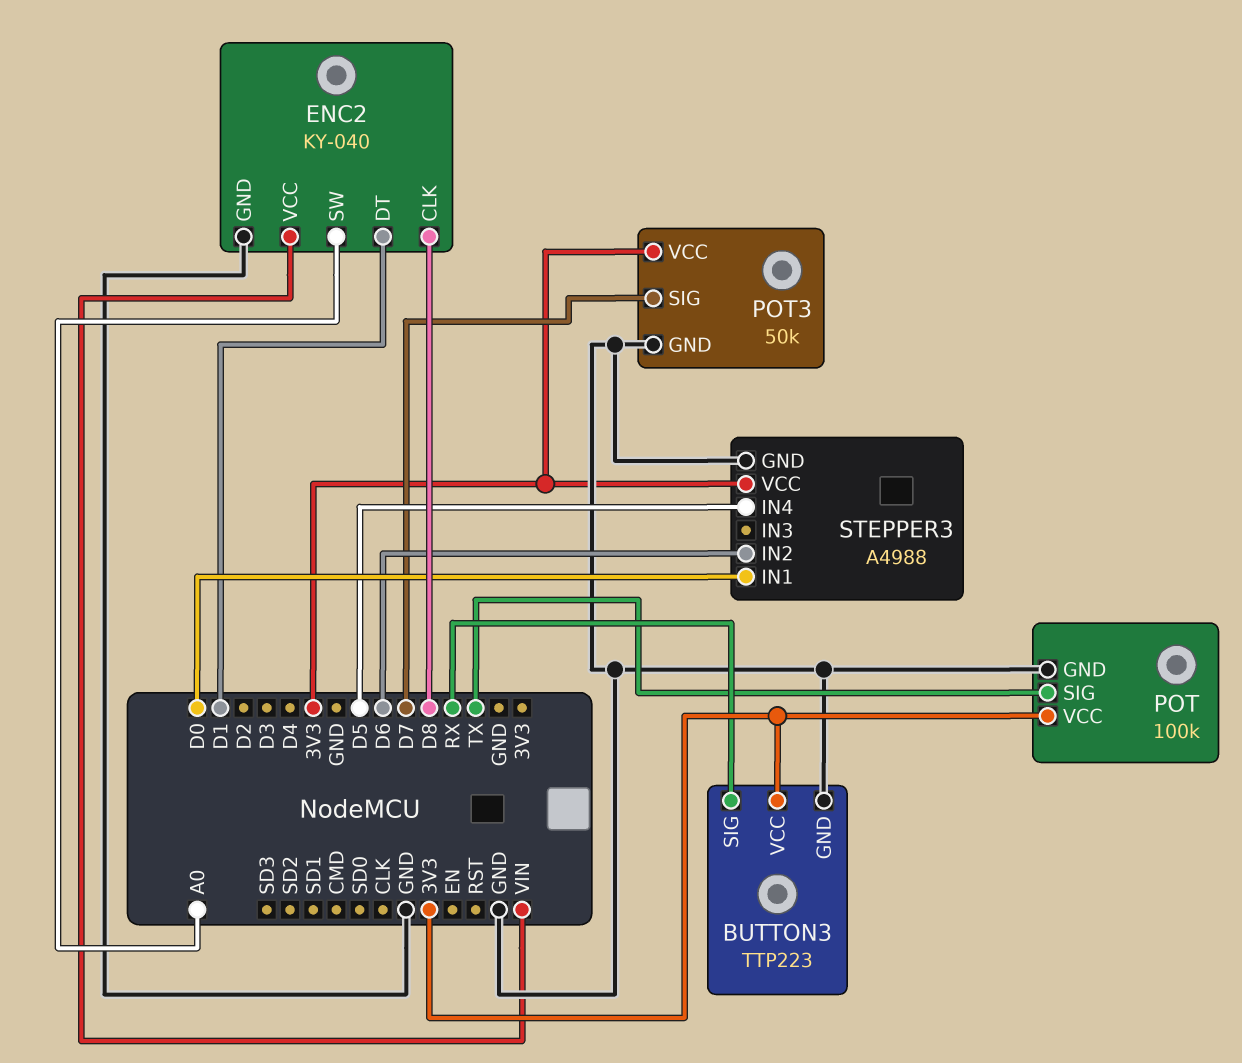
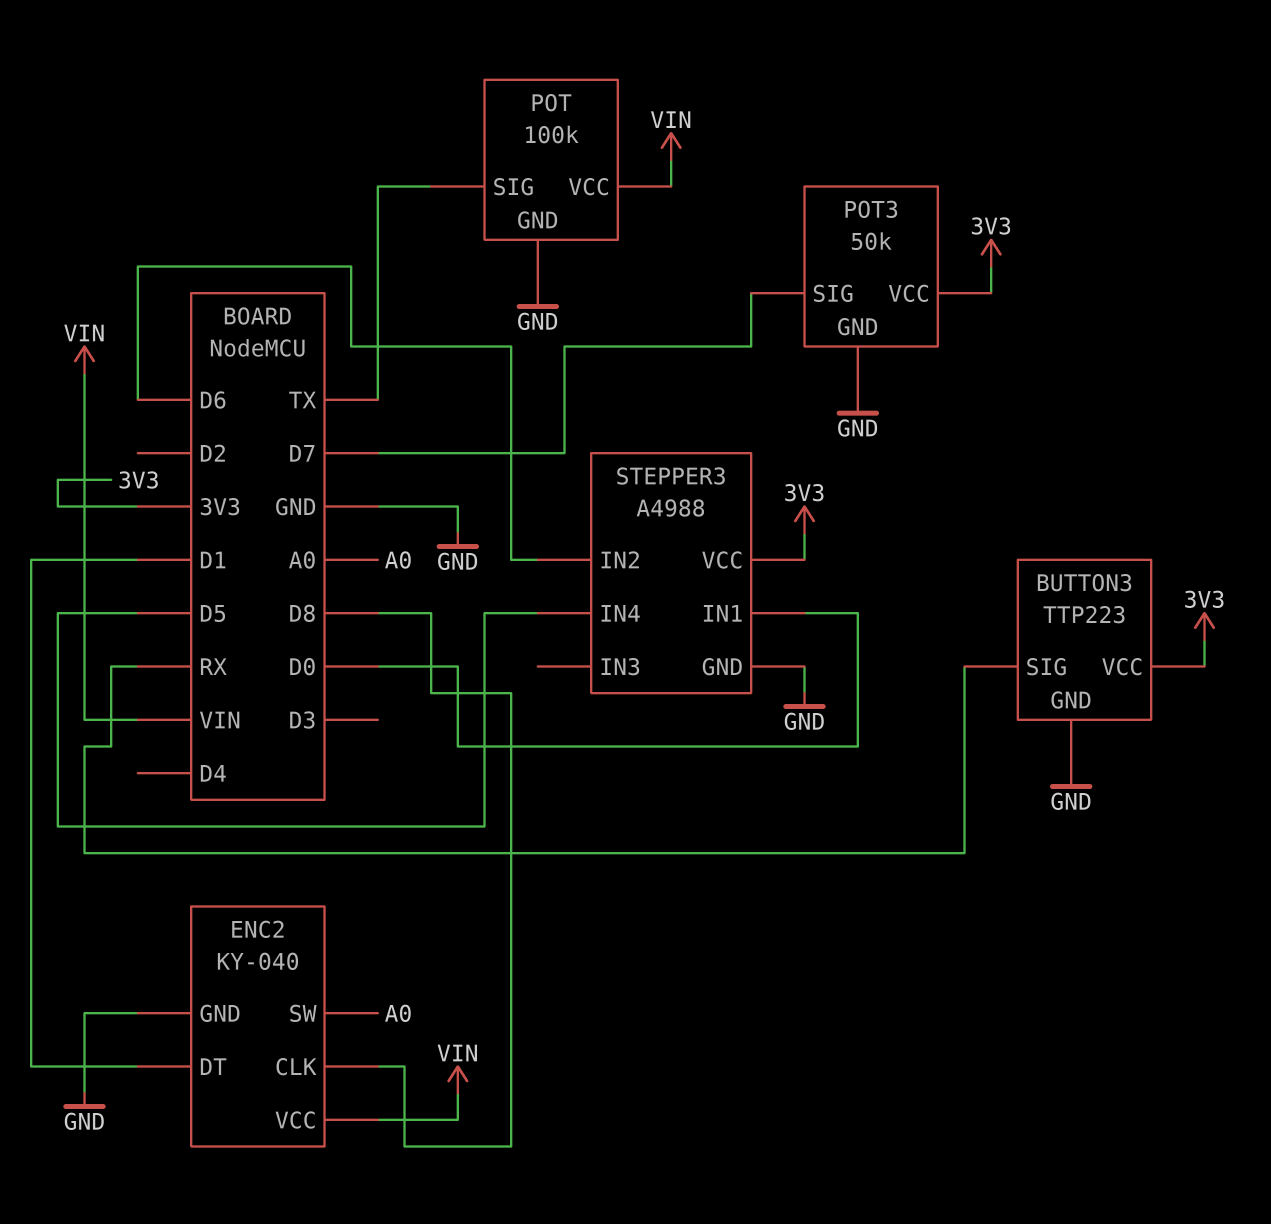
POT pin VCC: 3V3 -> VIN

